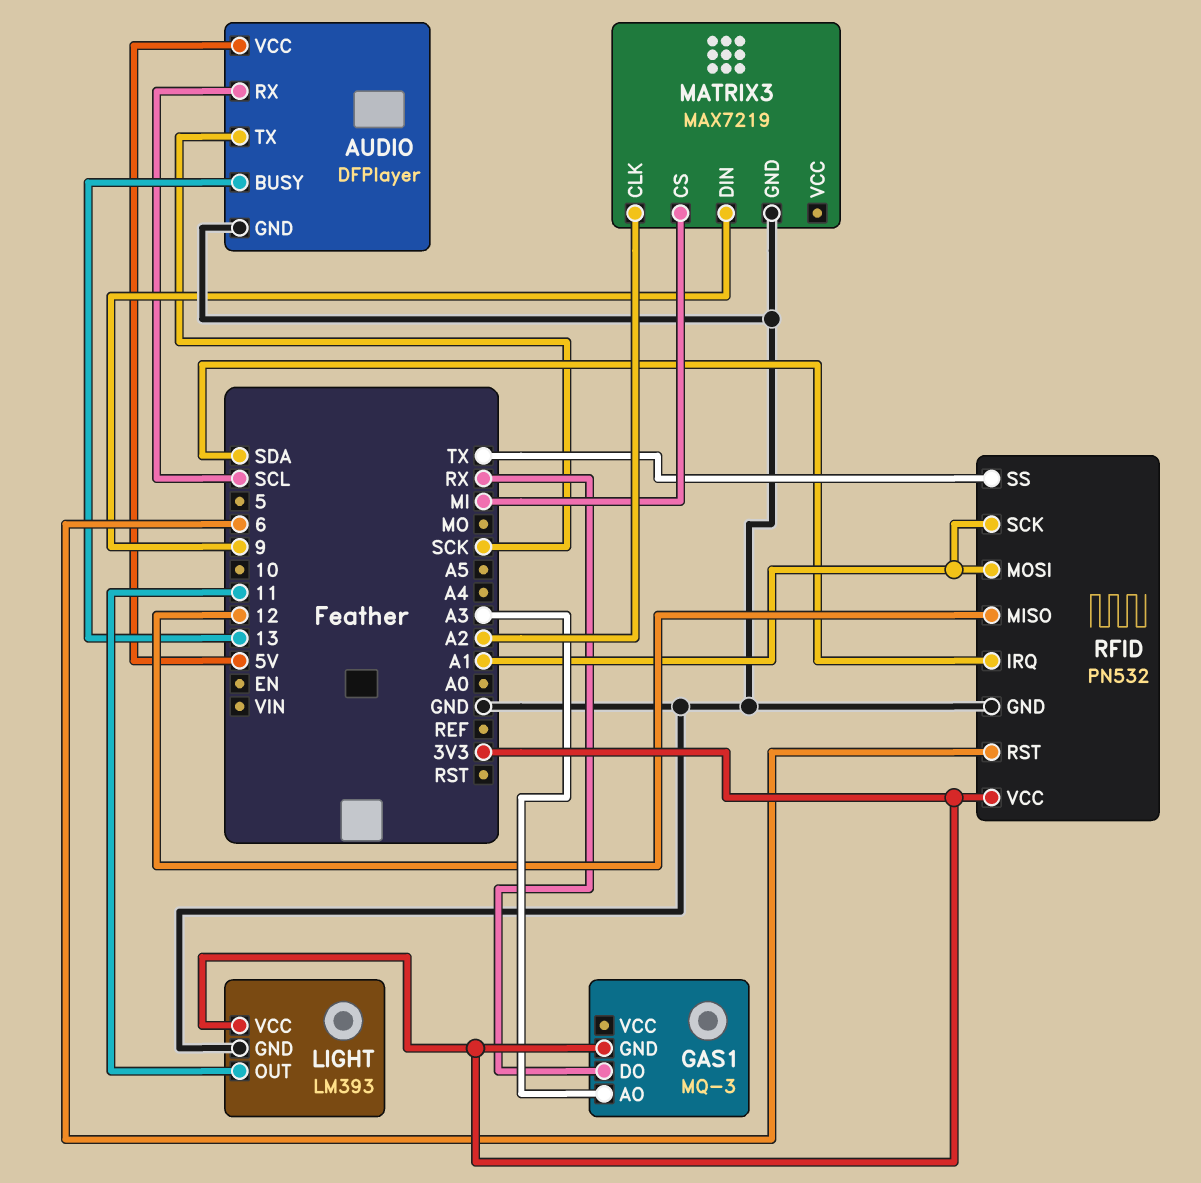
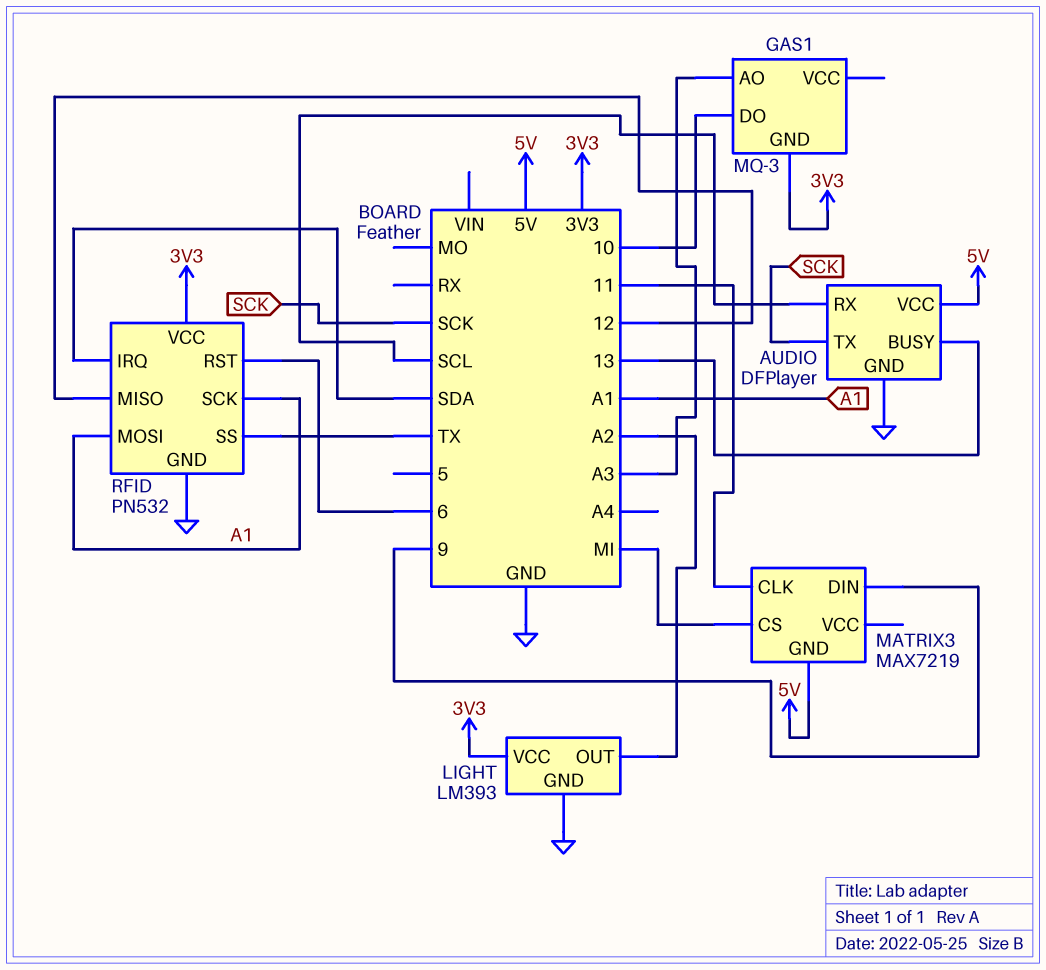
GAS1 pin DO: RX -> 10
LIGHT pin OUT: 11 -> A2
MATRIX3 pin CLK: A2 -> 11
MATRIX3 pin GND: GND -> 5V

